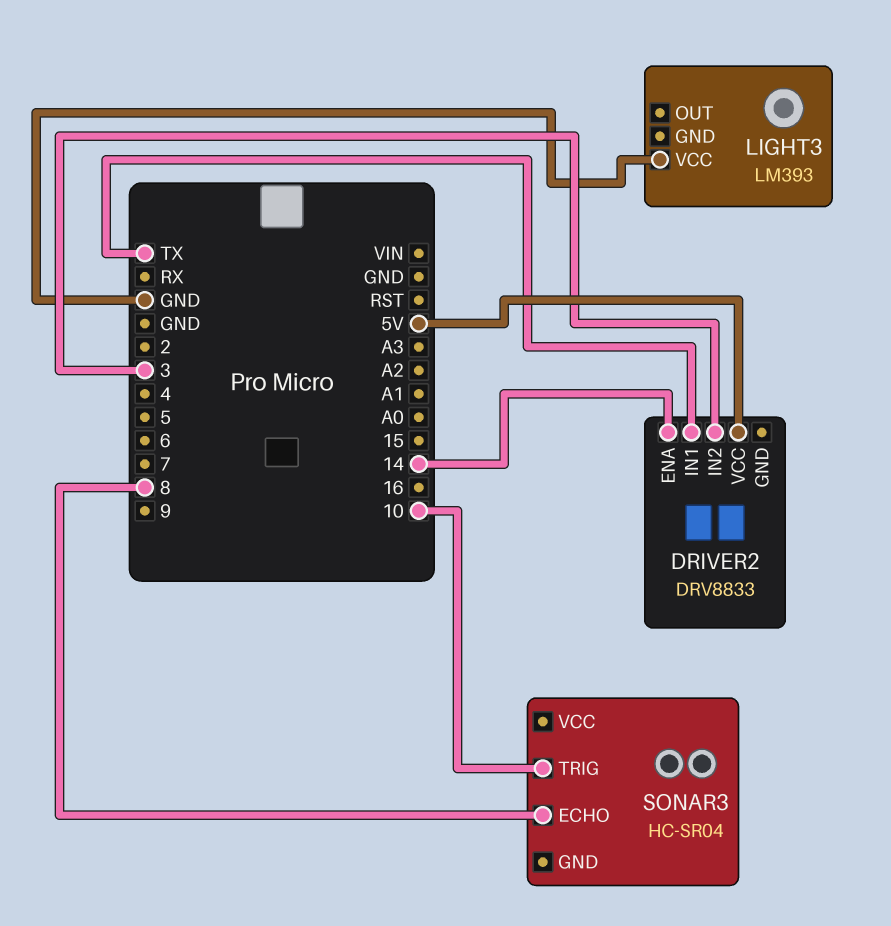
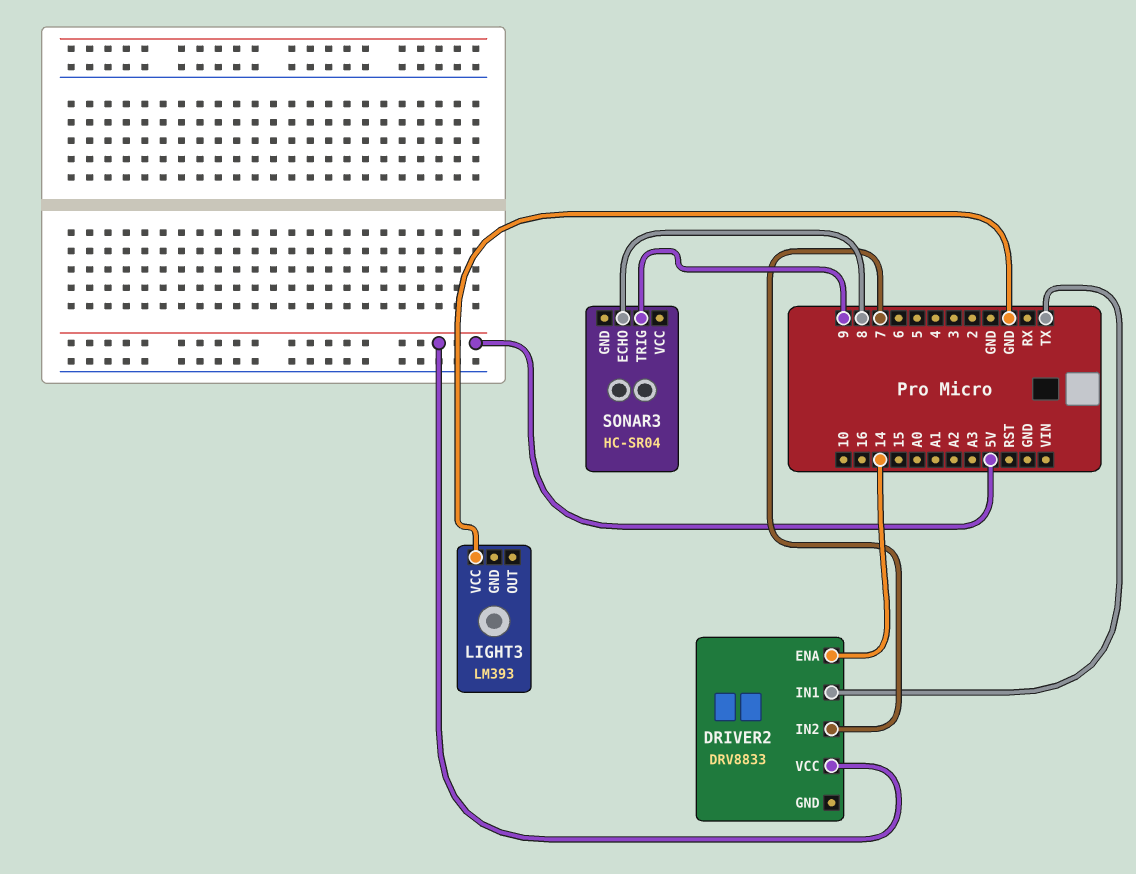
DRIVER2 pin IN2: 3 -> 7
SONAR3 pin TRIG: 10 -> 9

